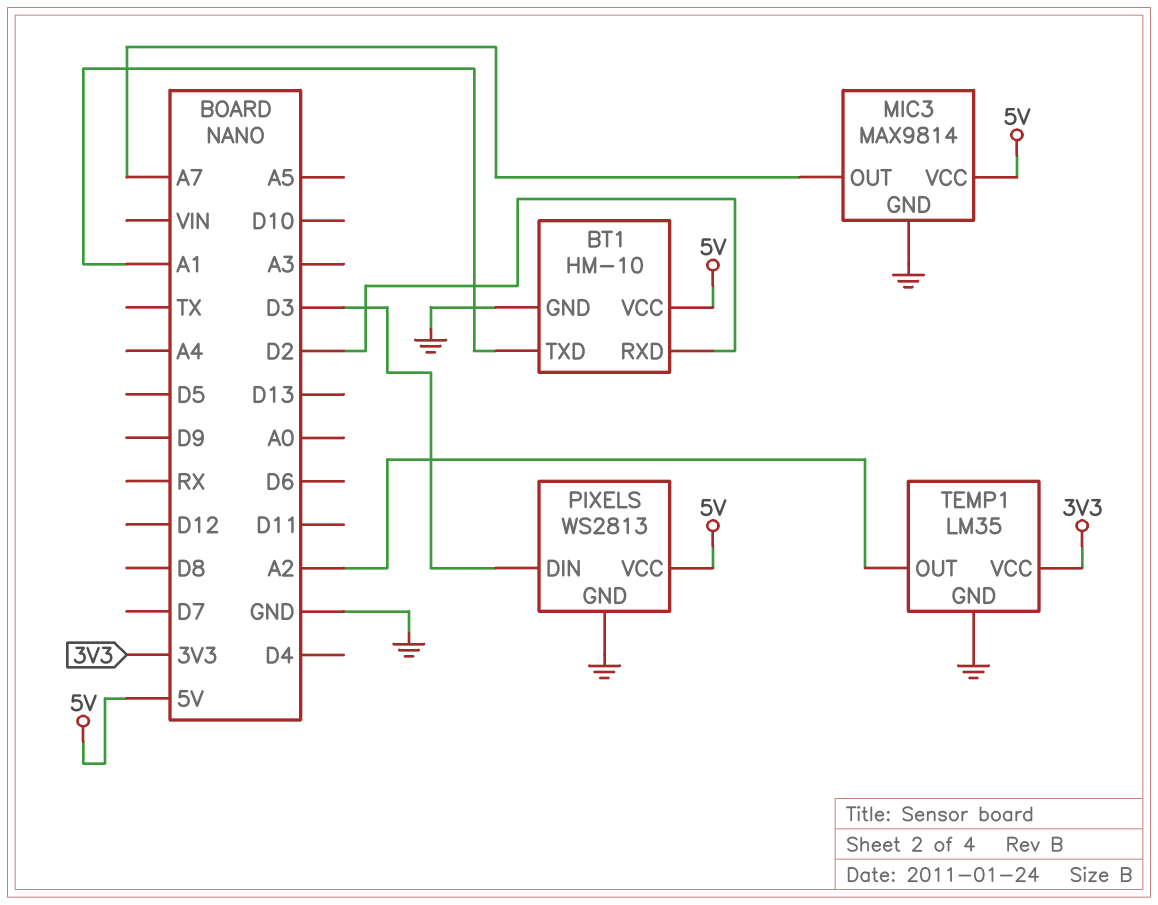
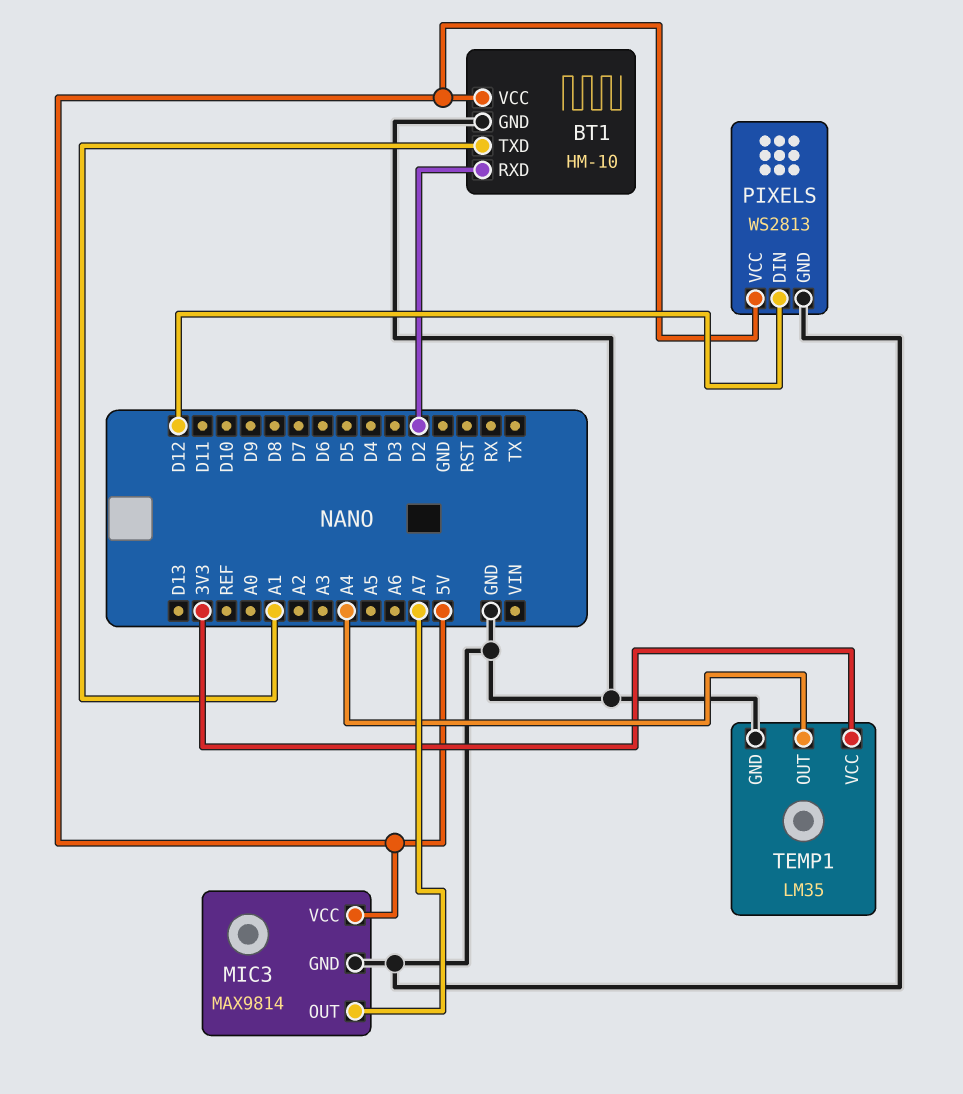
PIXELS pin DIN: D3 -> D12
TEMP1 pin OUT: A2 -> A4

